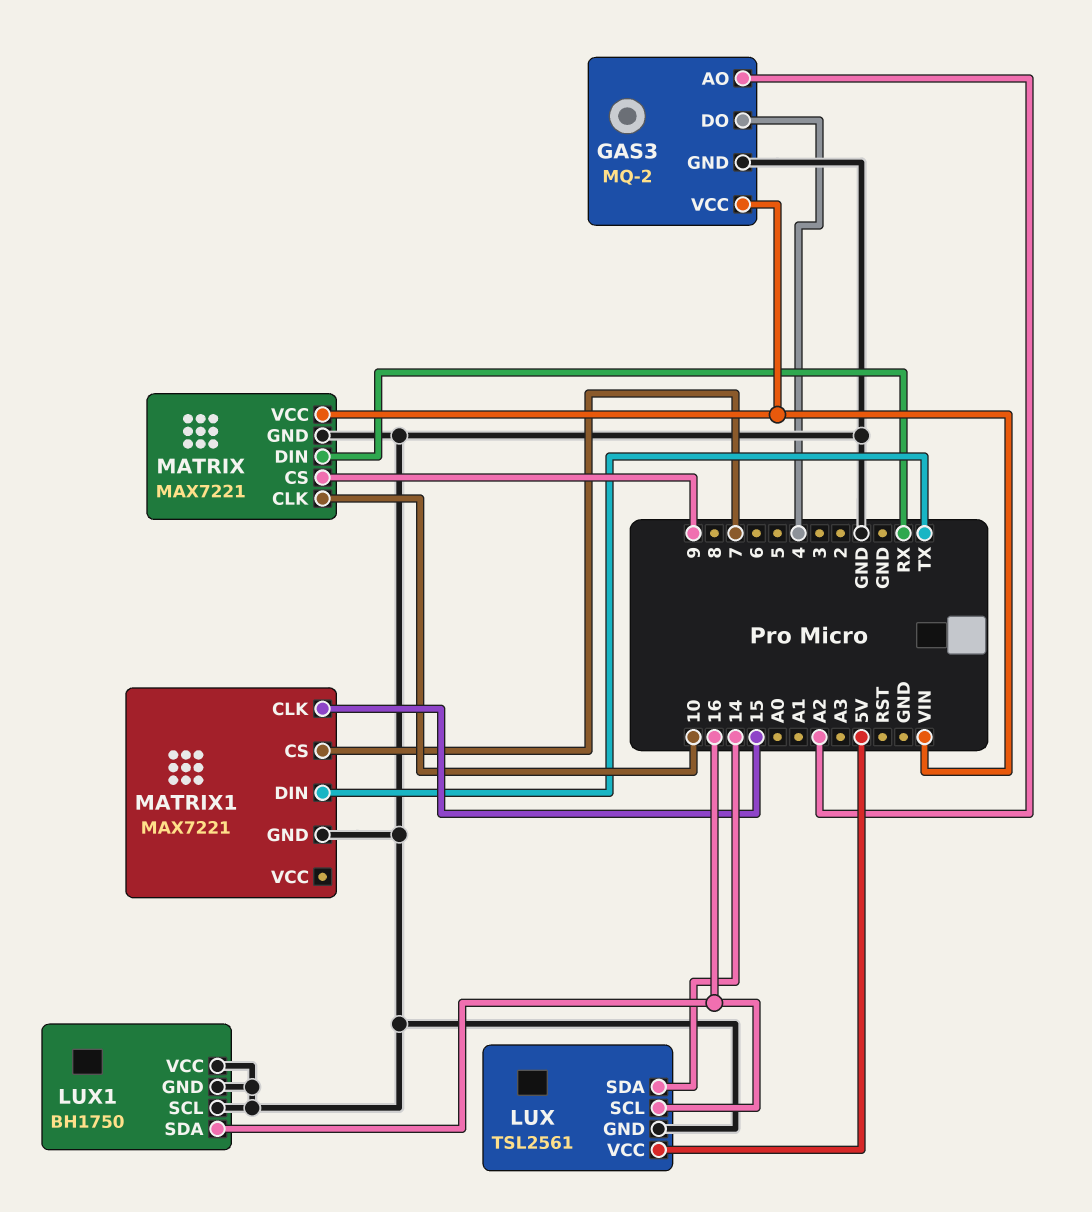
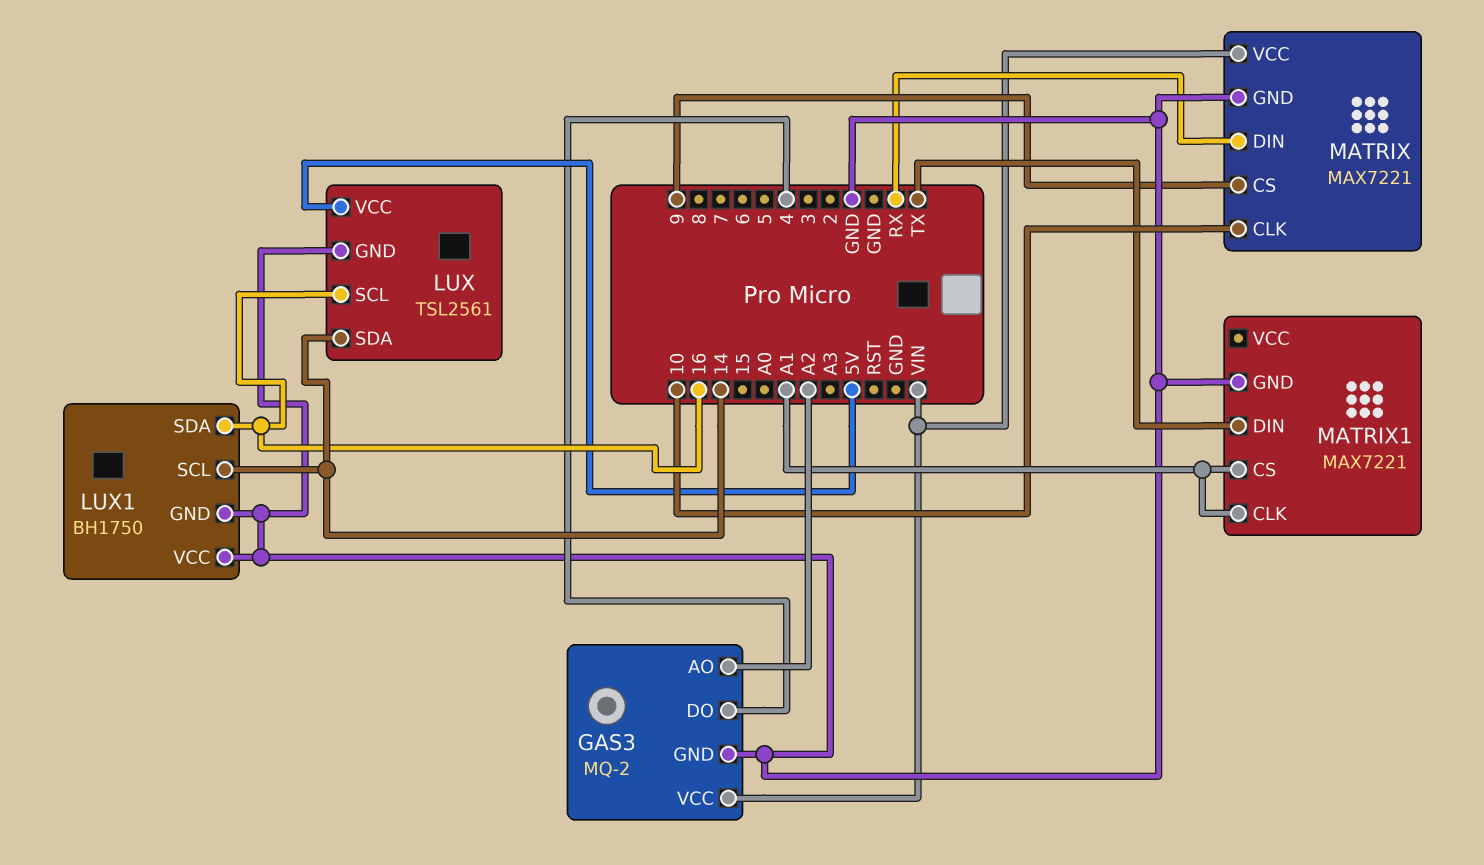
LUX1 pin SCL: GND -> 14
MATRIX1 pin CLK: 15 -> A1
MATRIX1 pin CS: 7 -> A1

